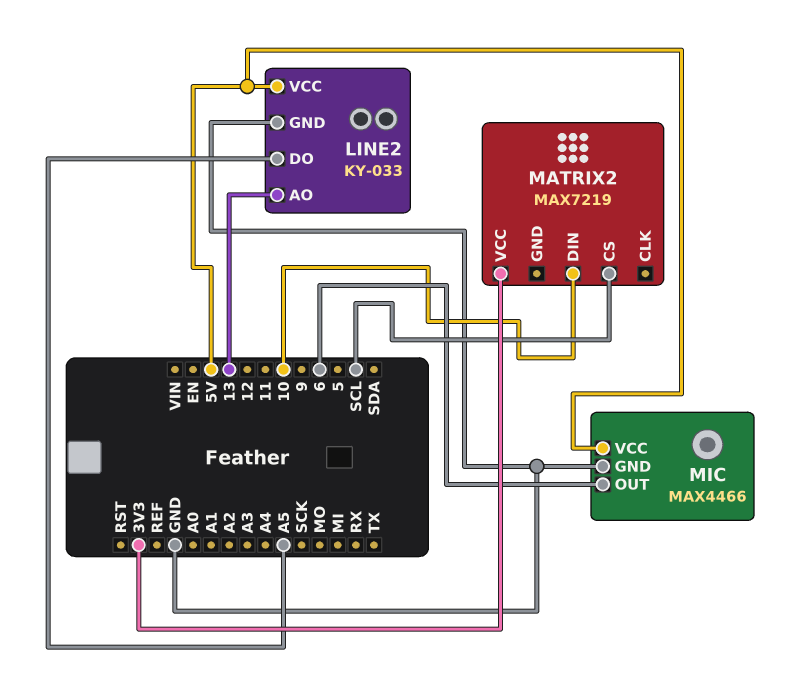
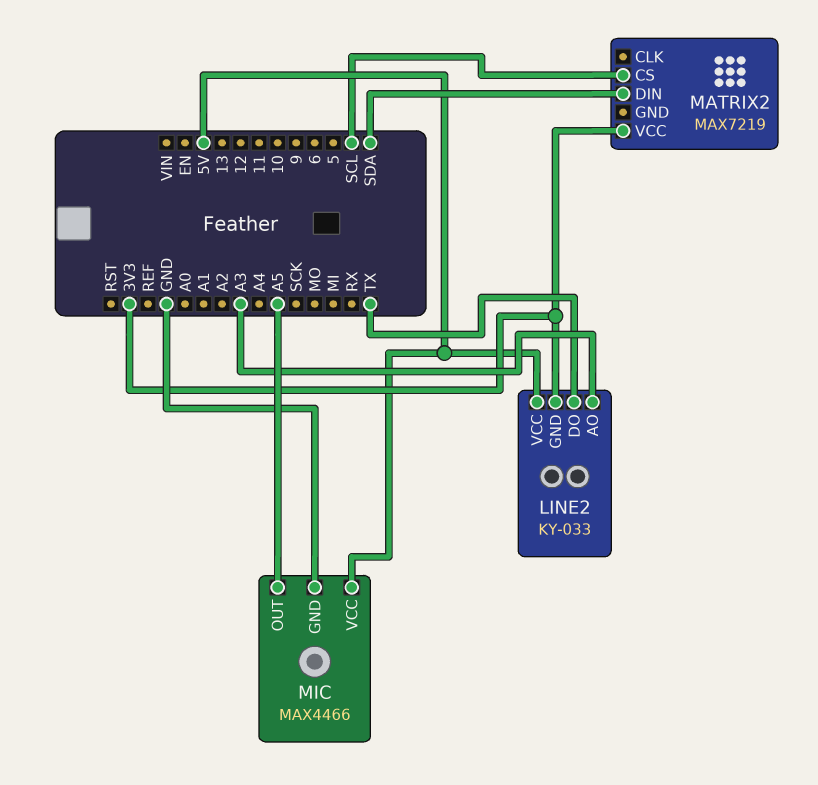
LINE2 pin AO: 13 -> A3
LINE2 pin DO: A5 -> TX
LINE2 pin GND: GND -> 3V3
MATRIX2 pin DIN: 10 -> SDA
MIC pin OUT: 6 -> A5

